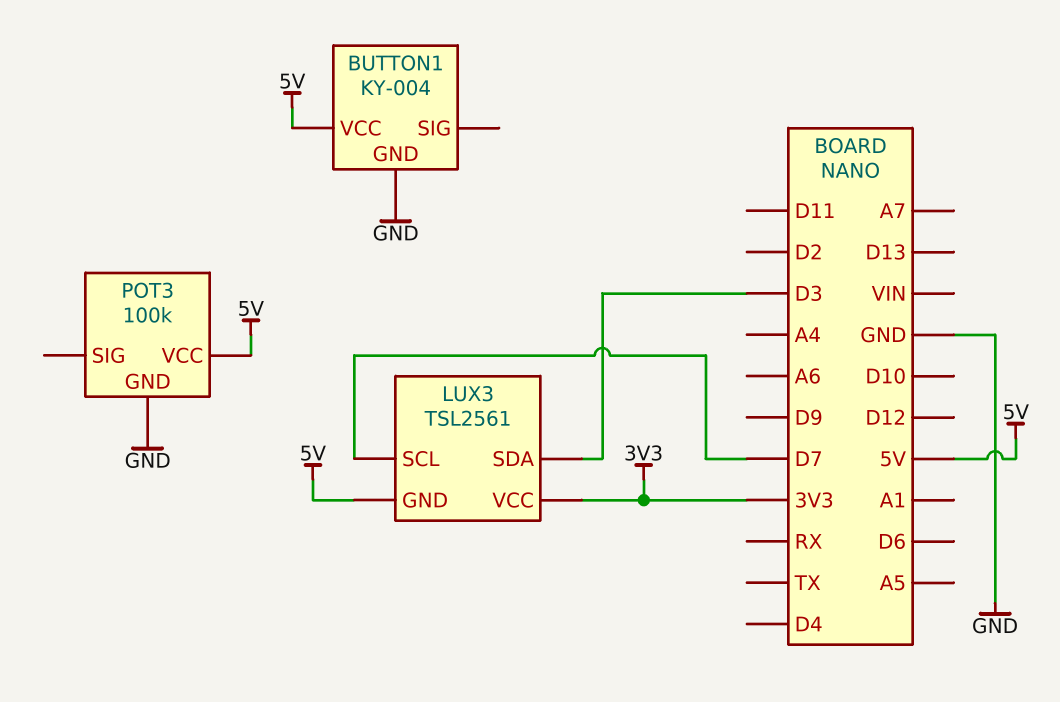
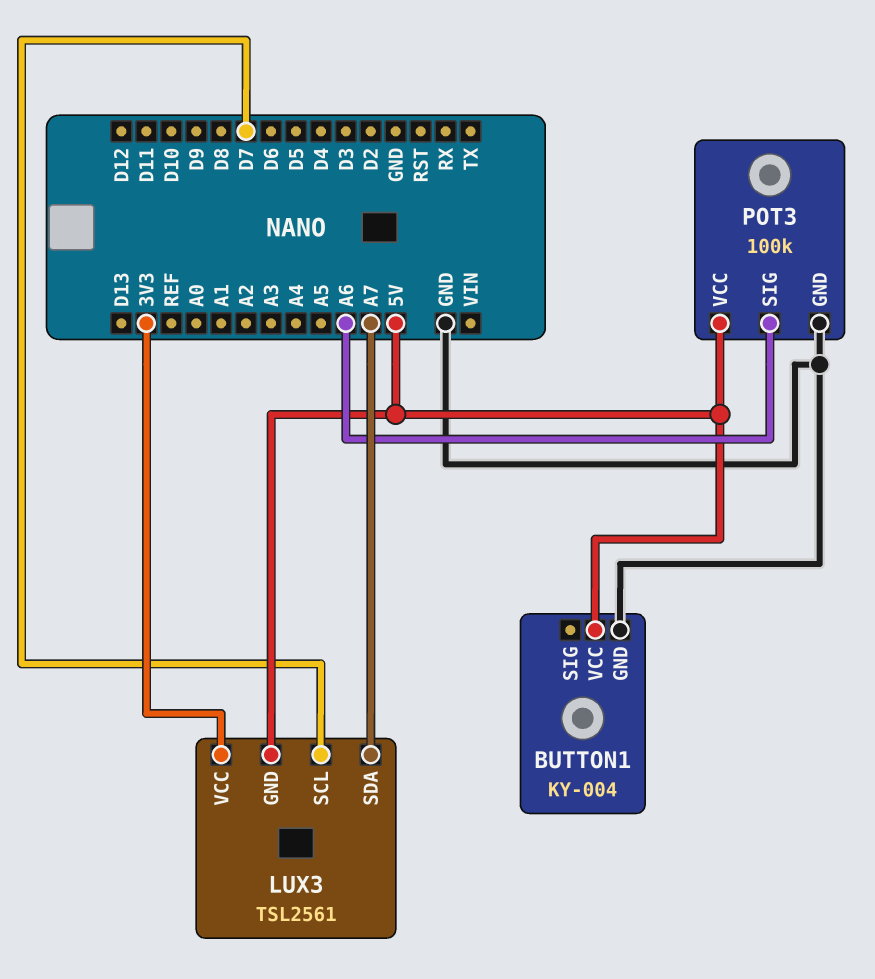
LUX3 pin SDA: D3 -> A7
POT3 pin SIG: none -> A6

